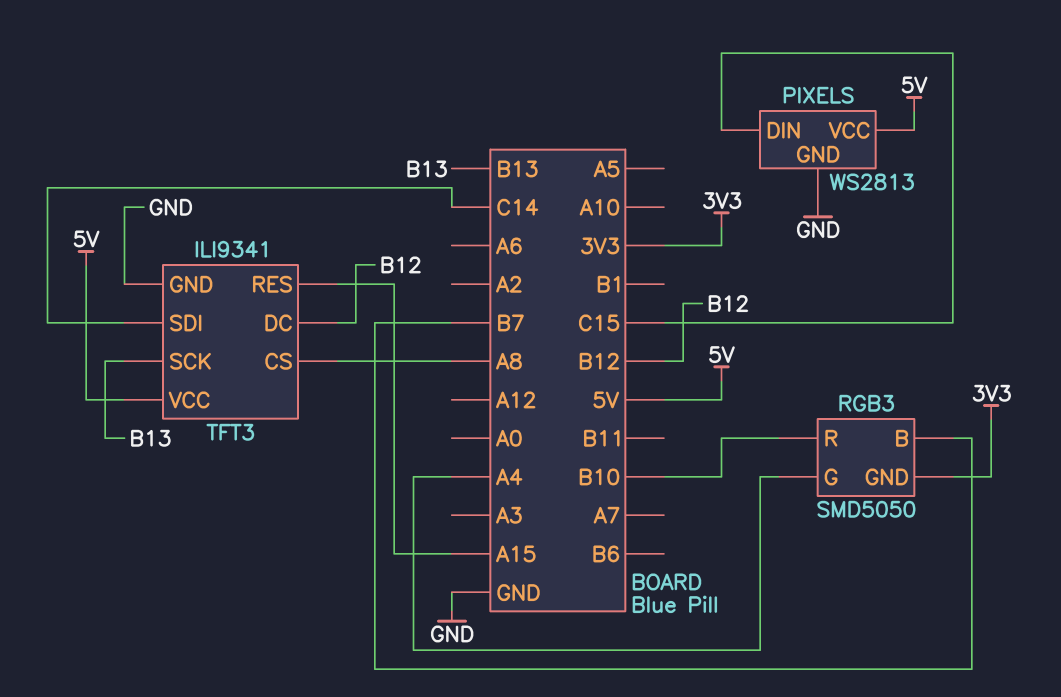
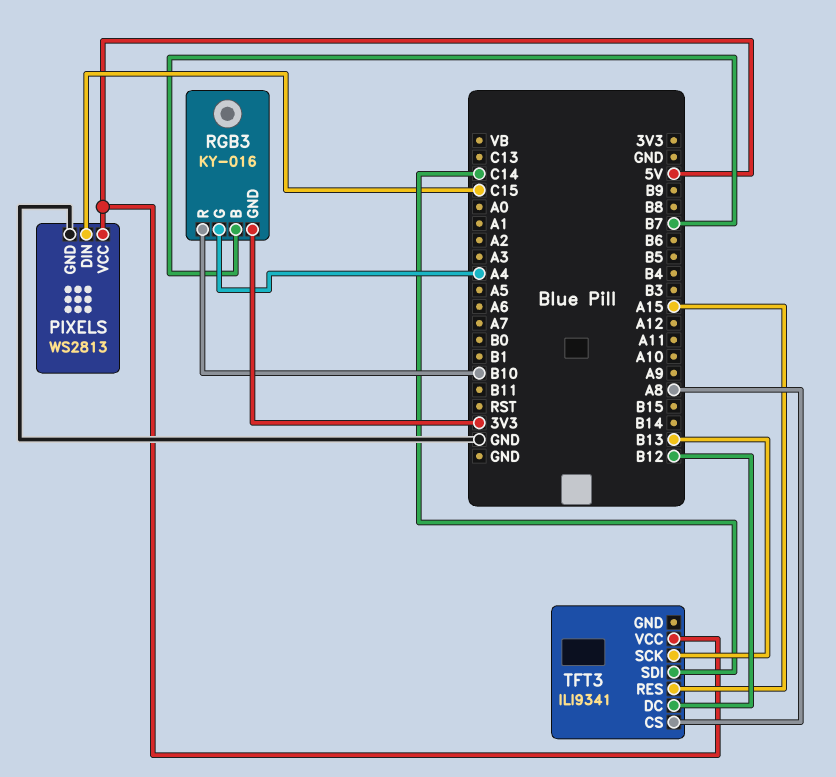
RGB3: SMD5050 -> KY-016
TFT3 pin GND: GND -> none

